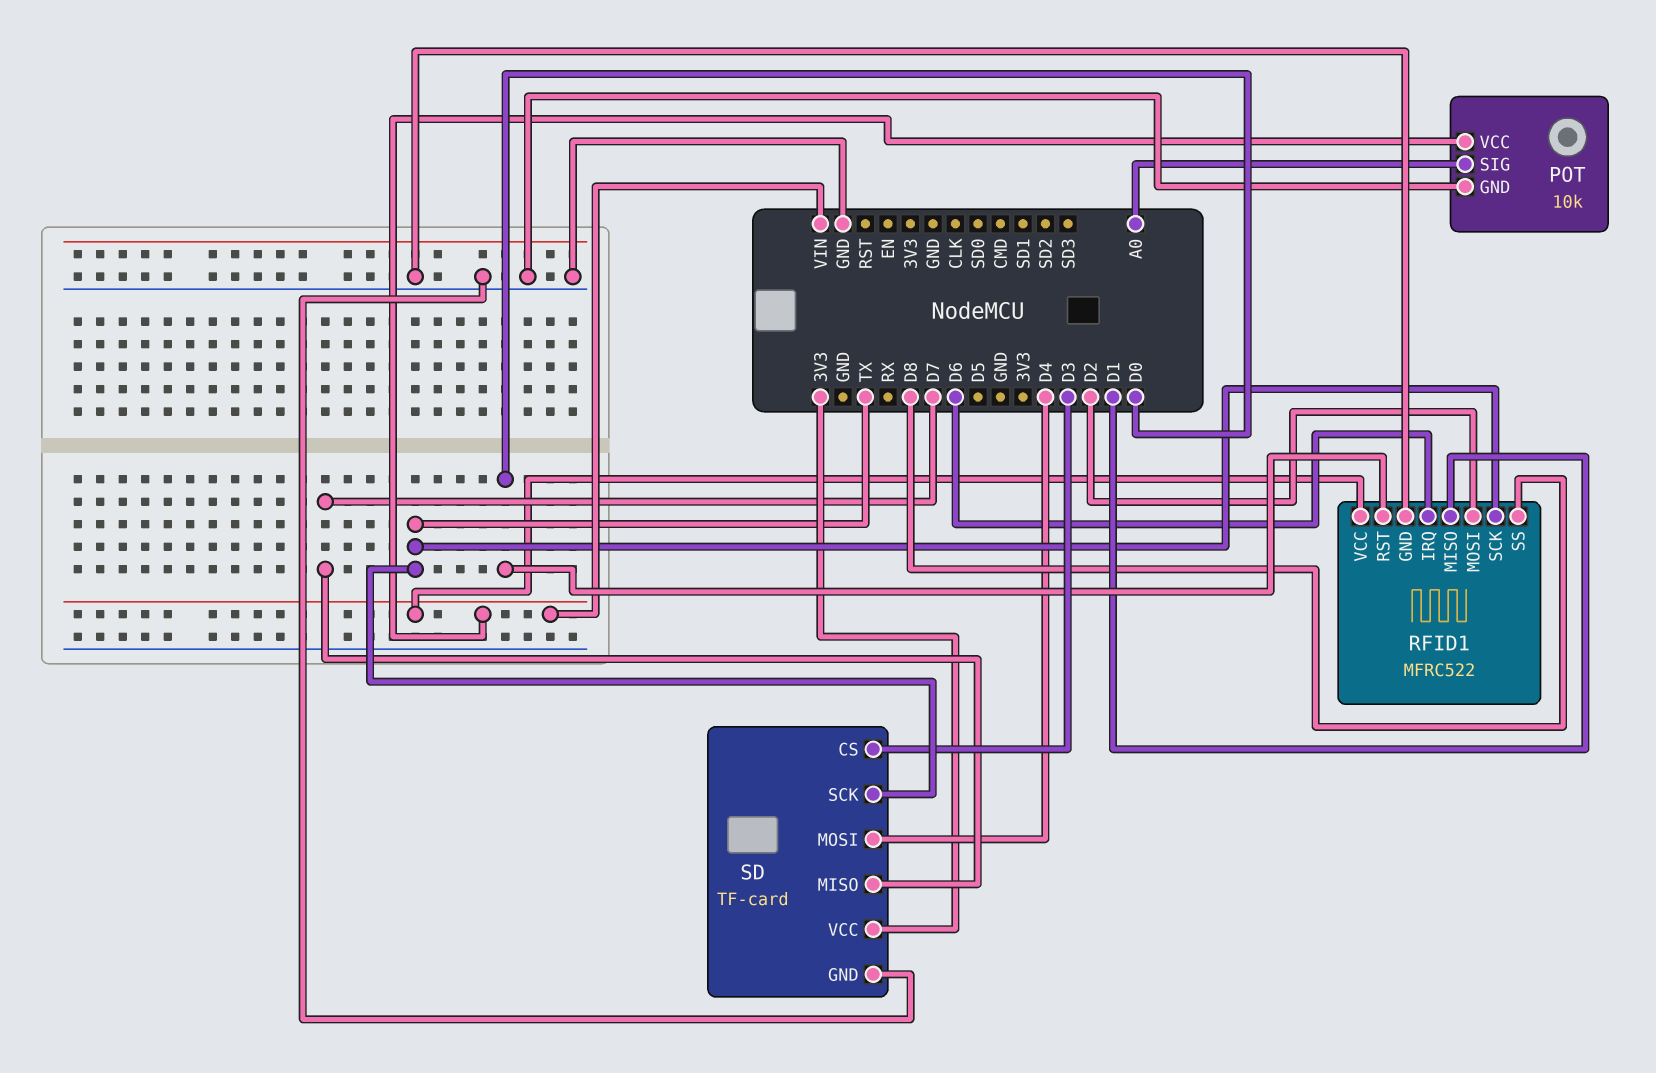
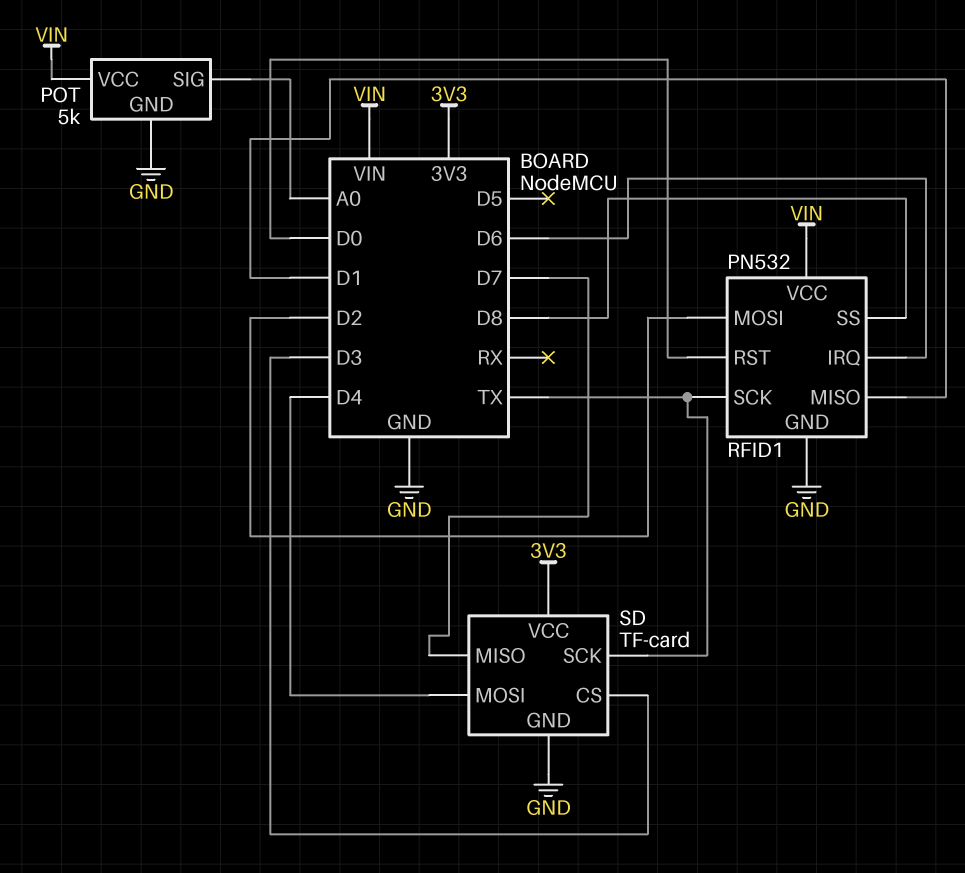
POT: 10k -> 5k
RFID1: MFRC522 -> PN532

